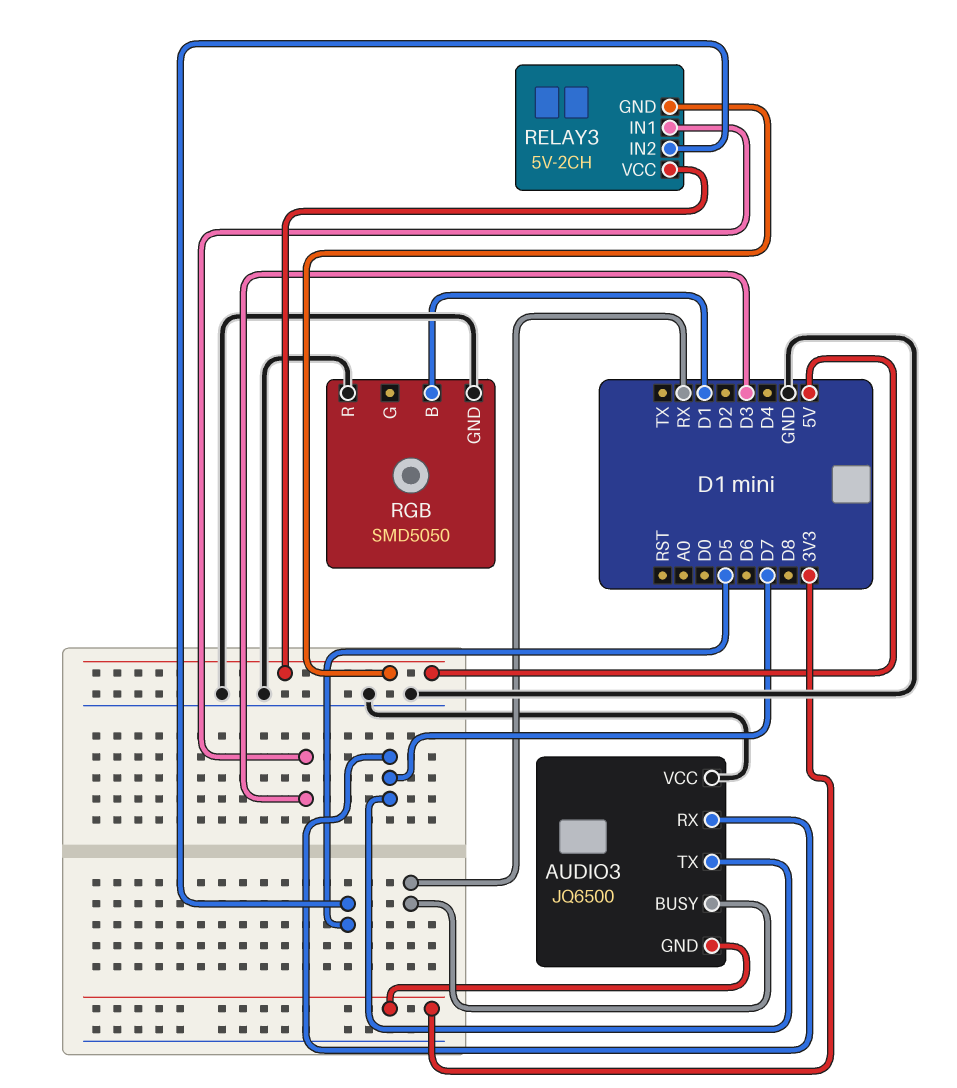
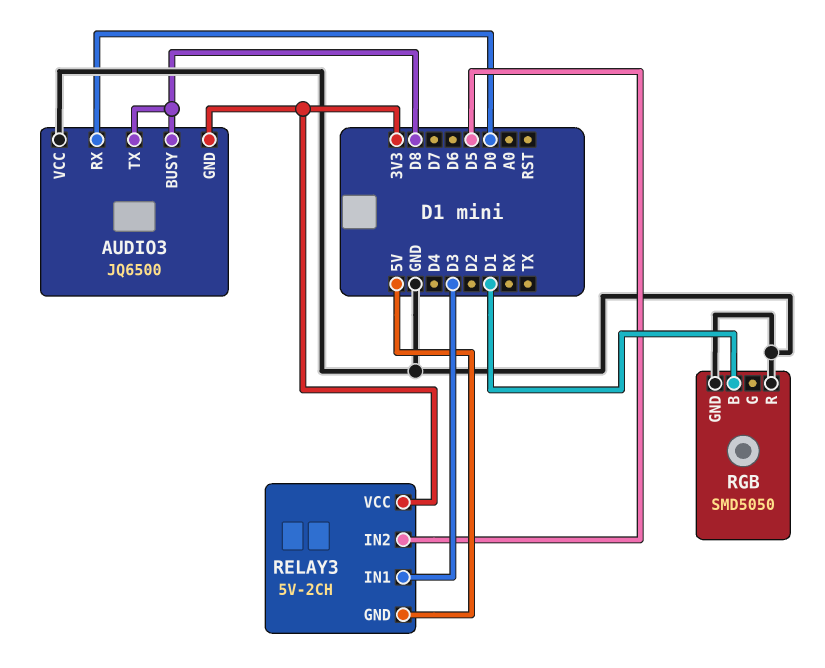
AUDIO3 pin BUSY: RX -> D8
AUDIO3 pin RX: D7 -> D0
AUDIO3 pin TX: D7 -> D8
RELAY3 pin VCC: 5V -> 3V3

